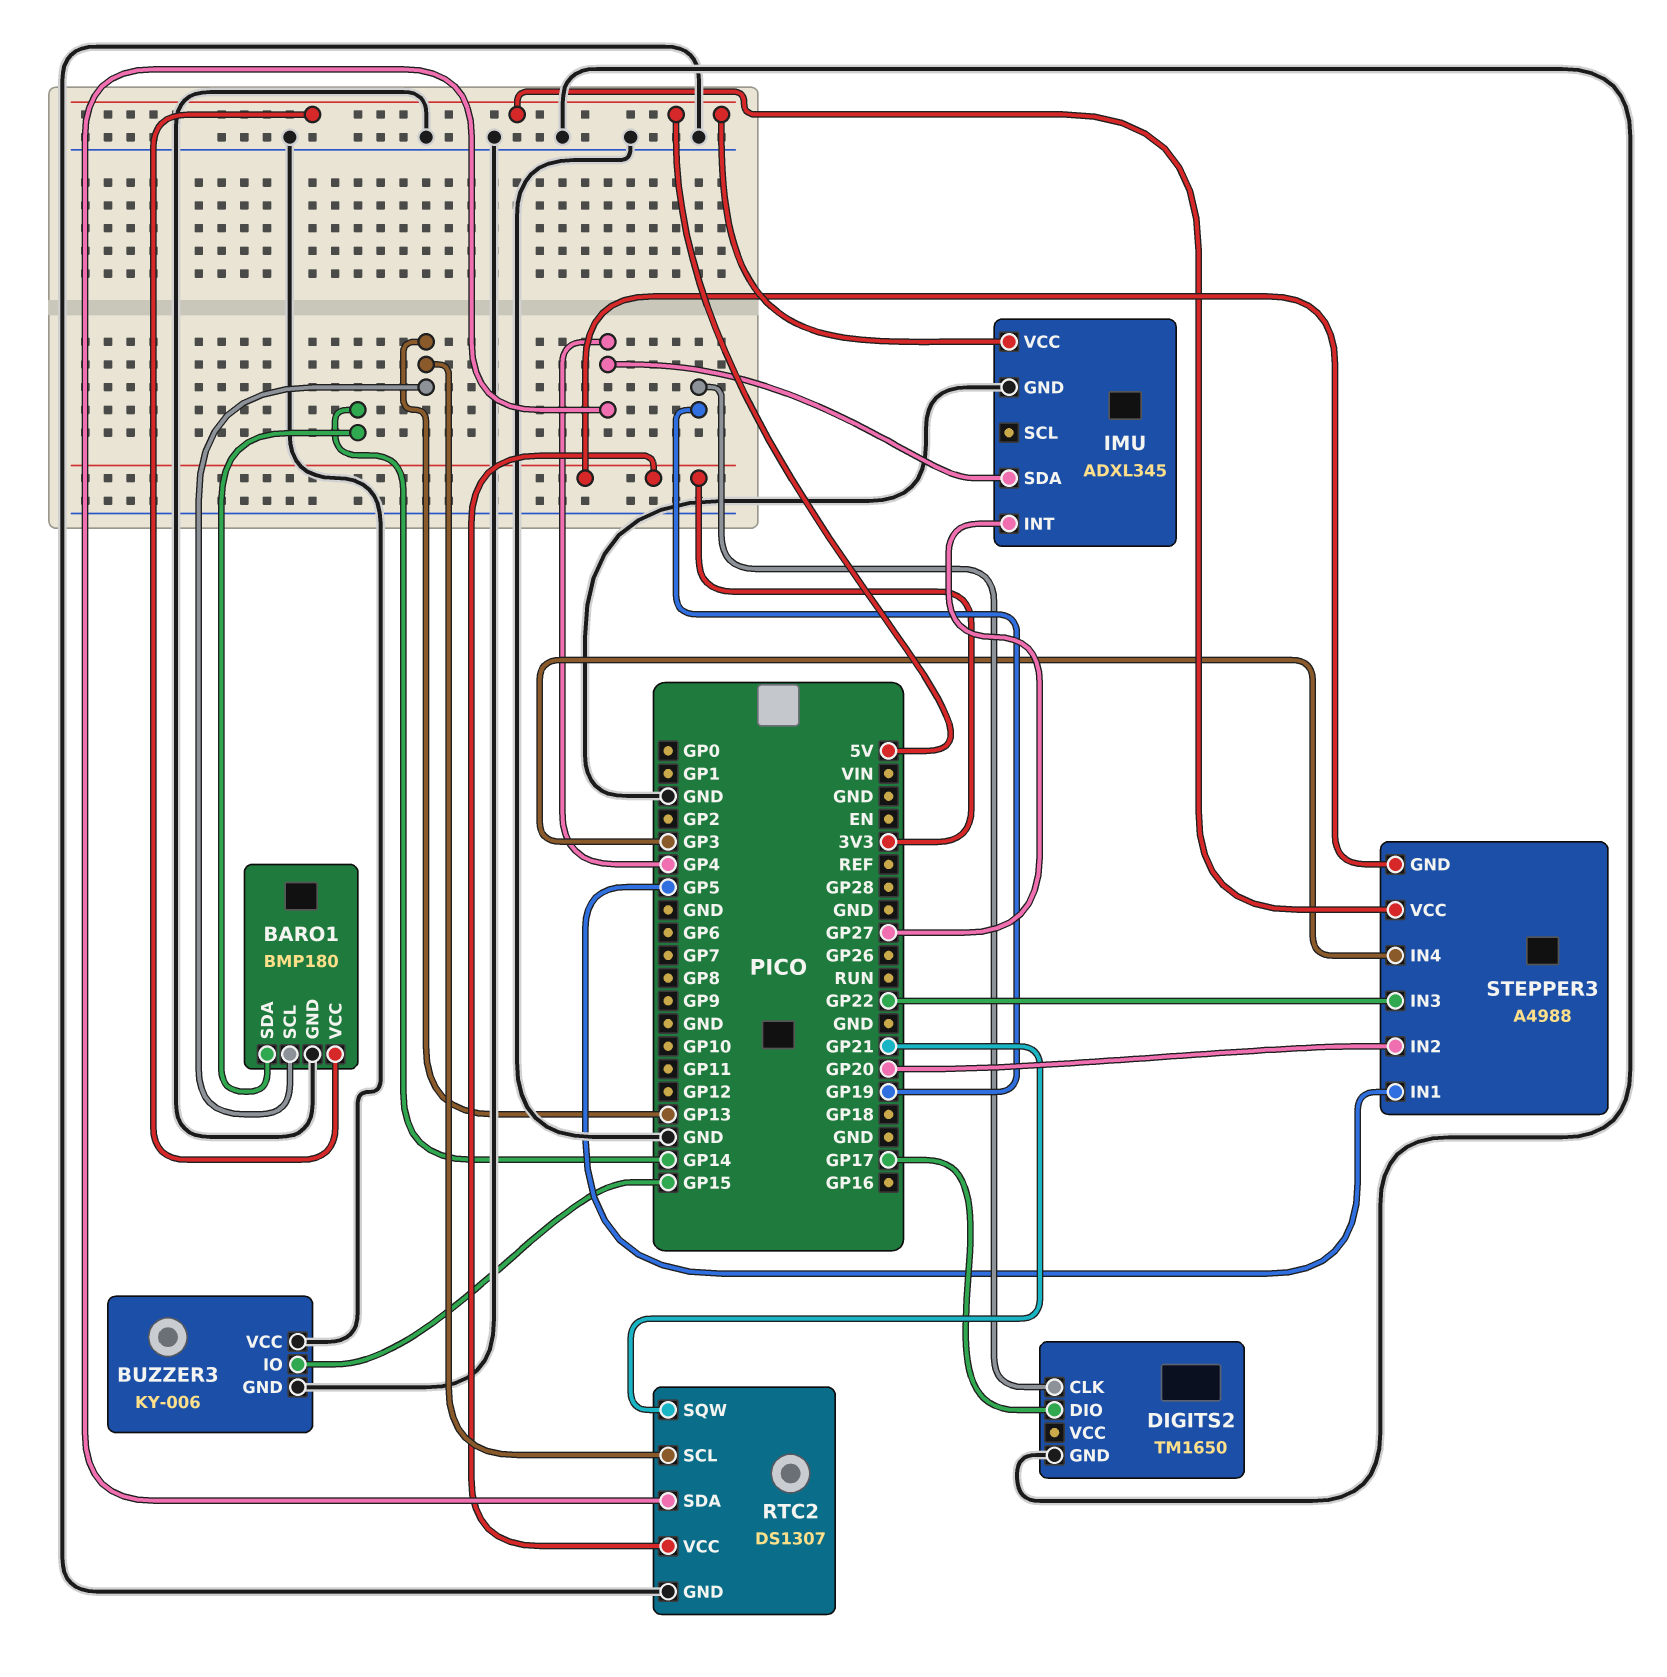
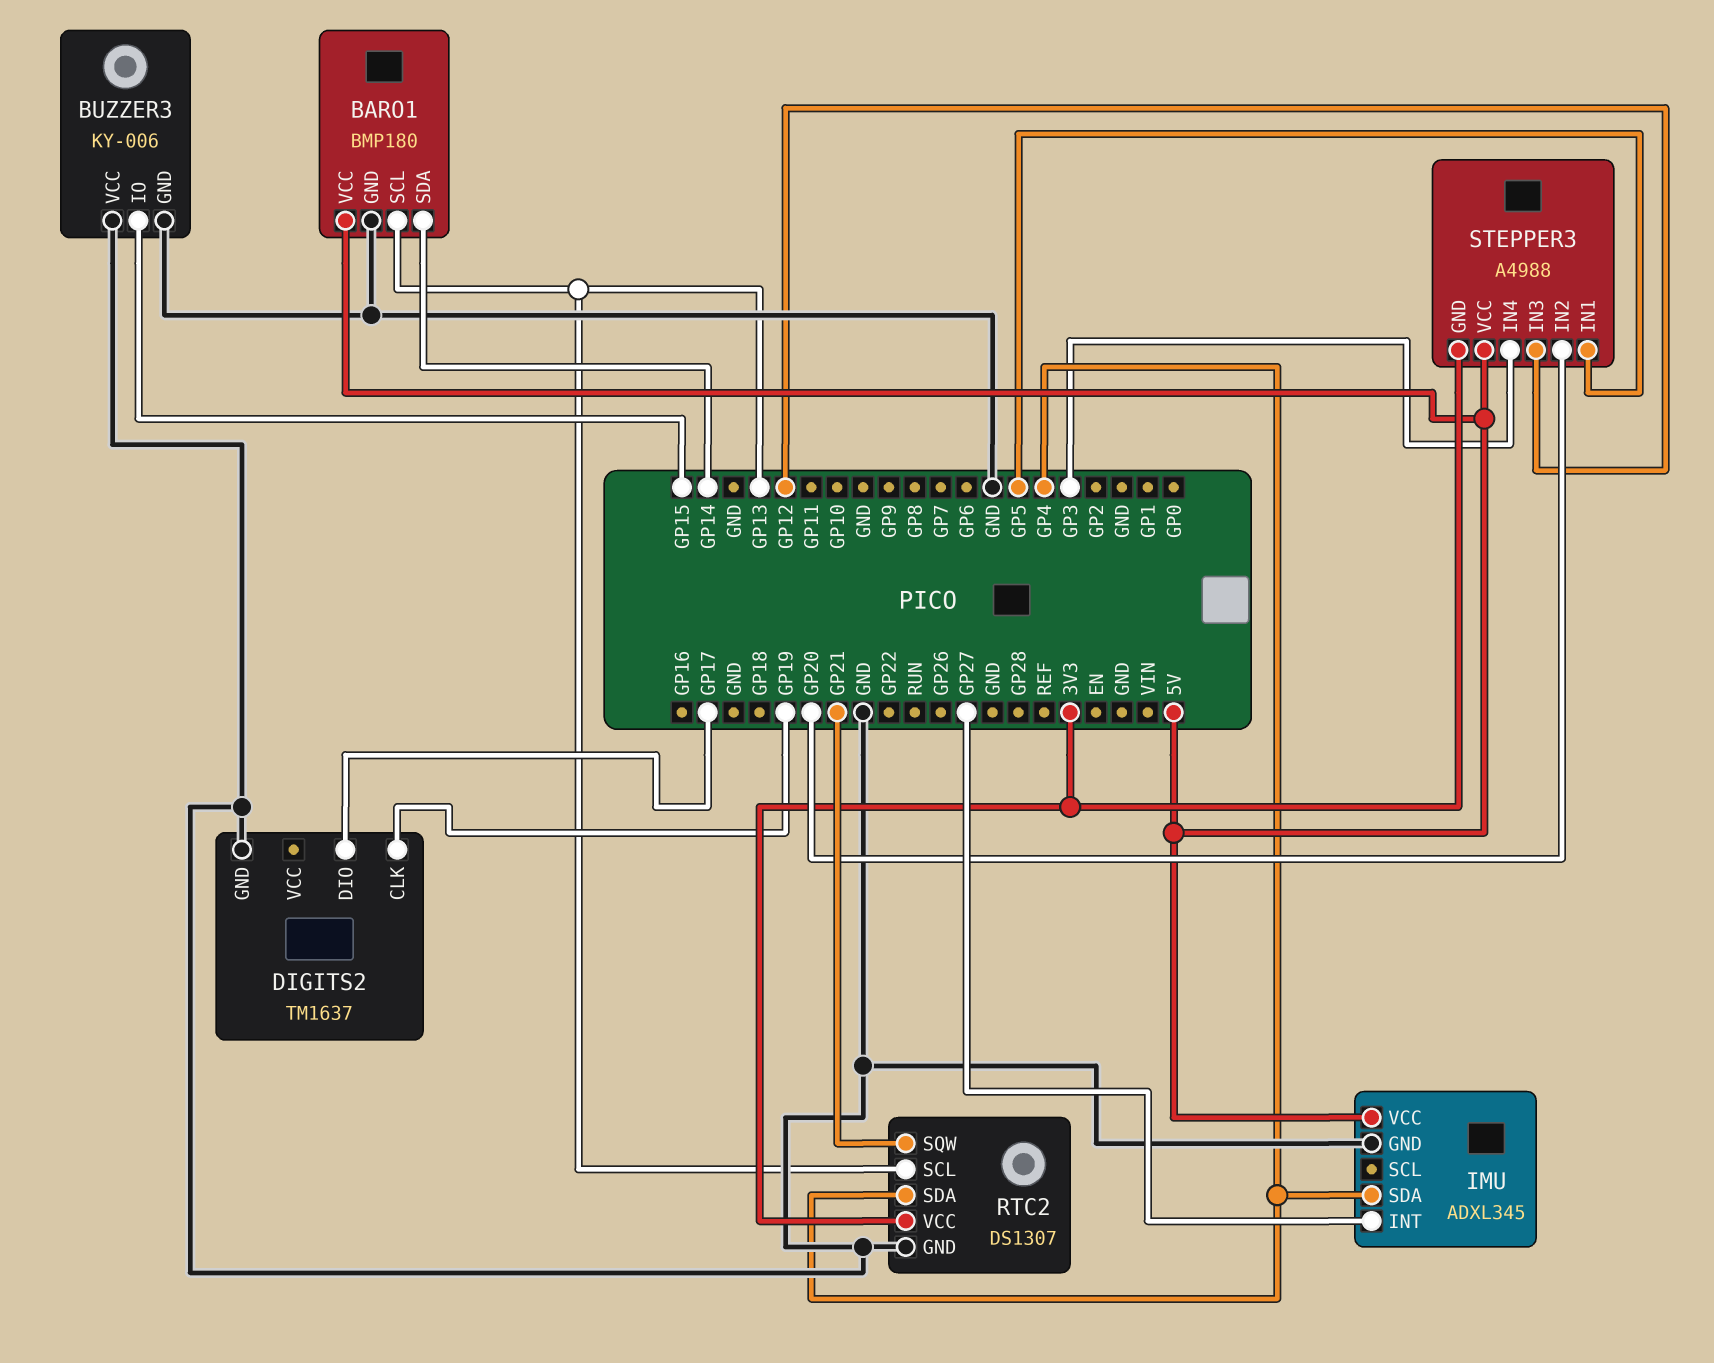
DIGITS2: TM1650 -> TM1637
STEPPER3 pin IN3: GP22 -> GP12

